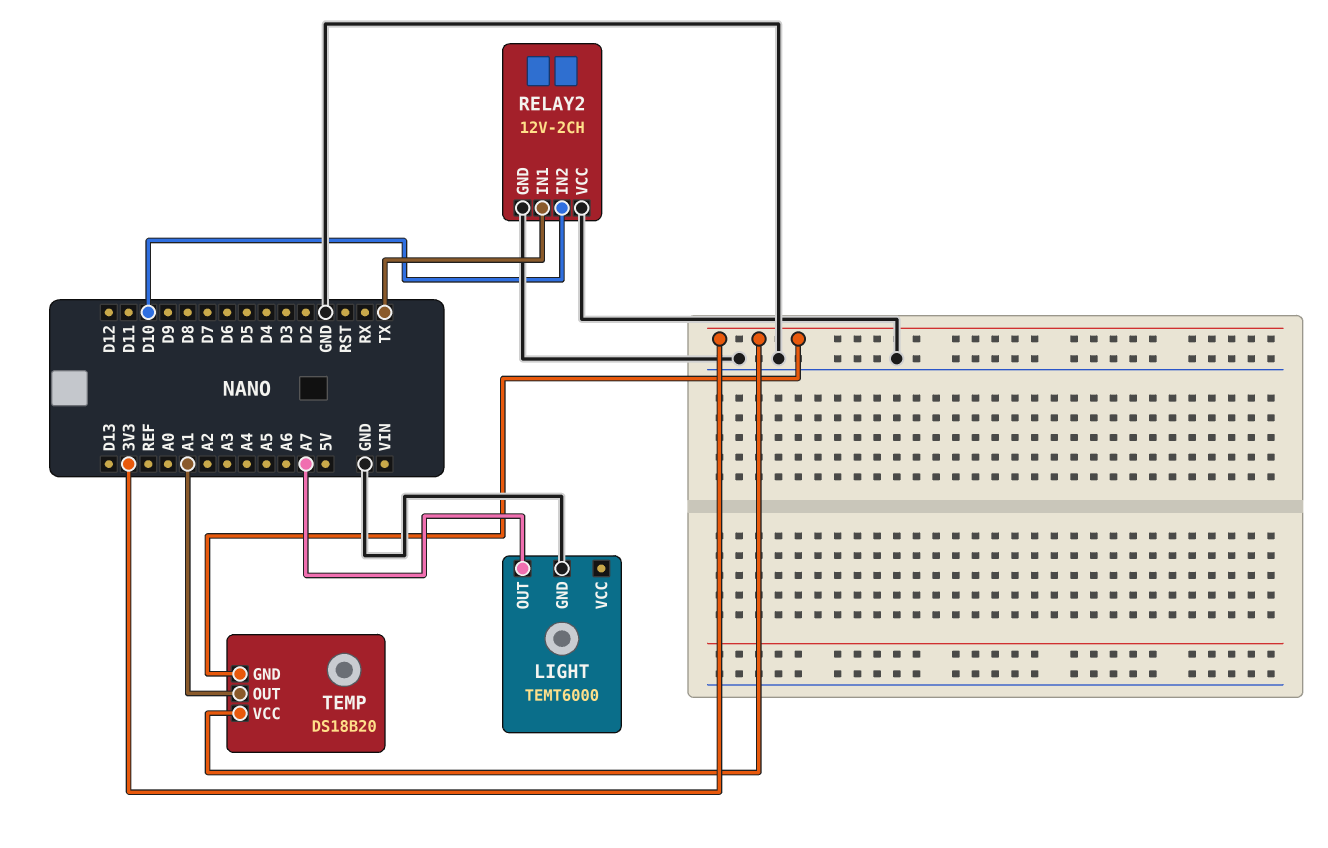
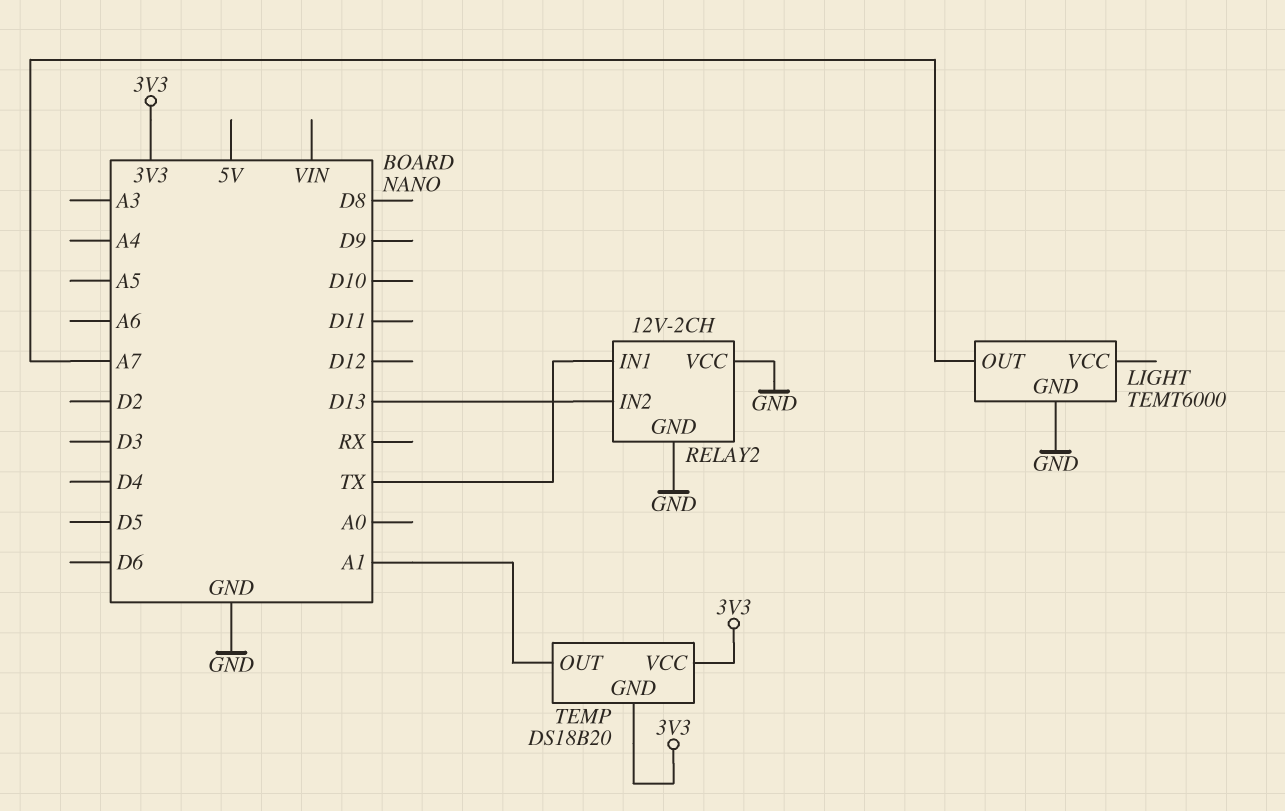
RELAY2 pin IN2: D10 -> D13

